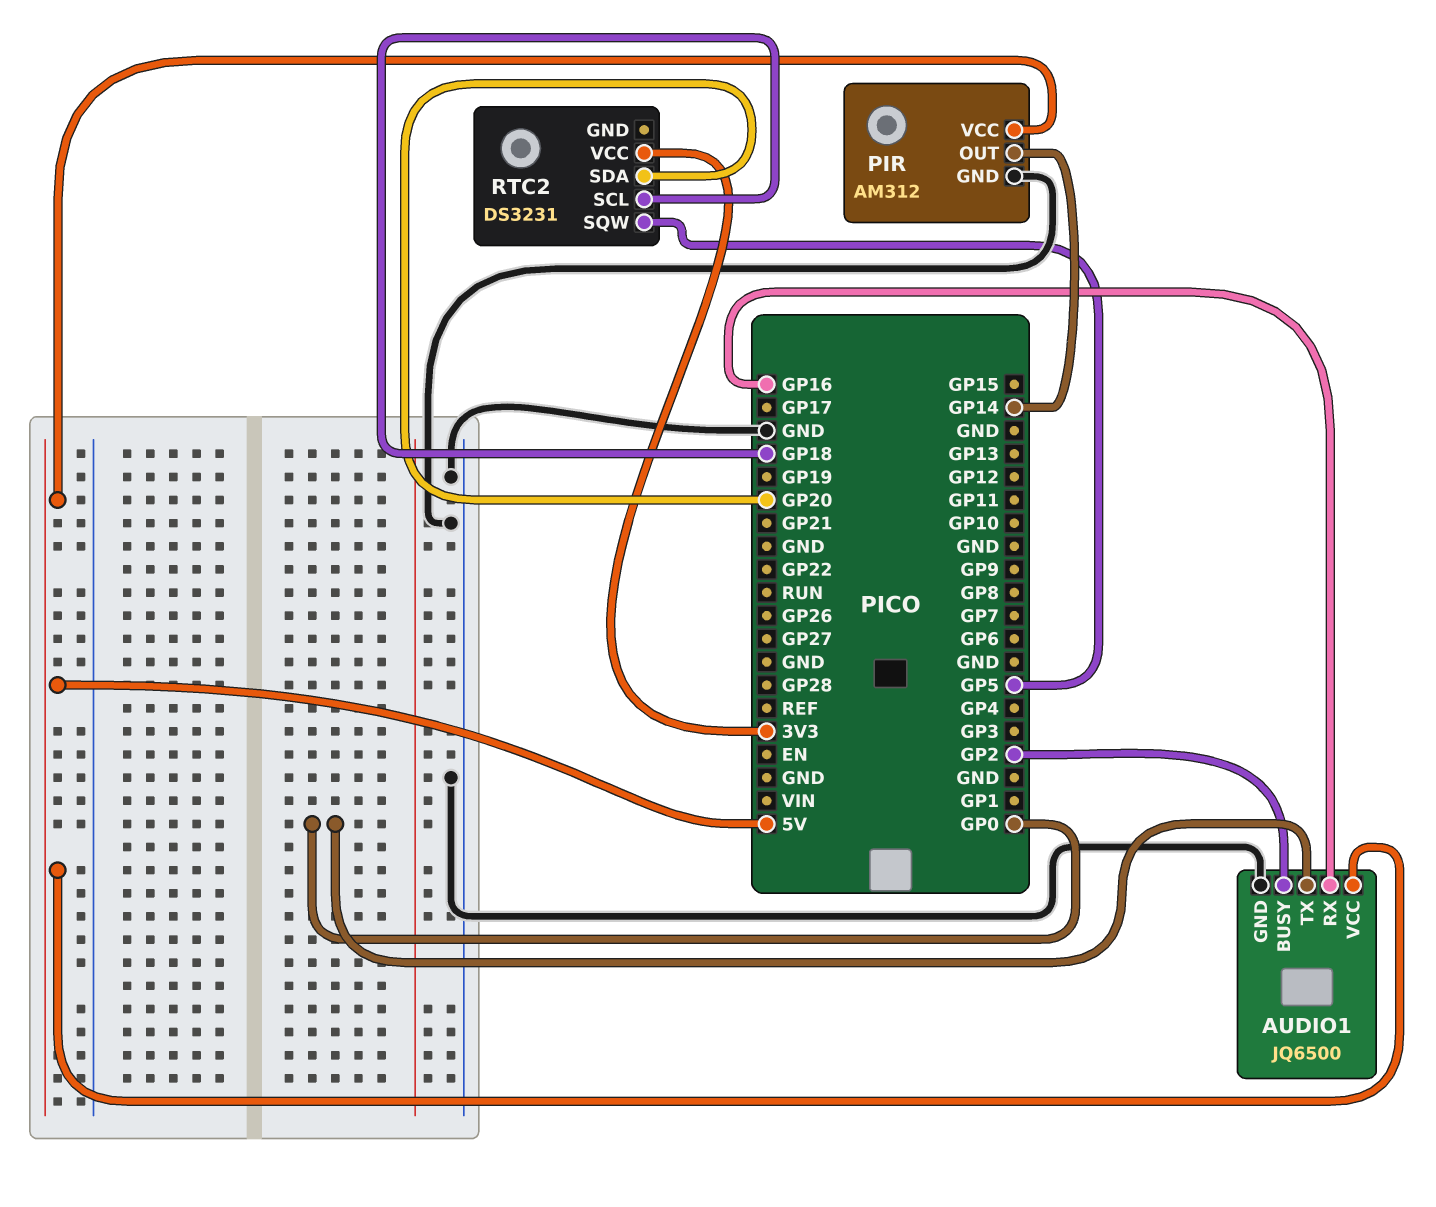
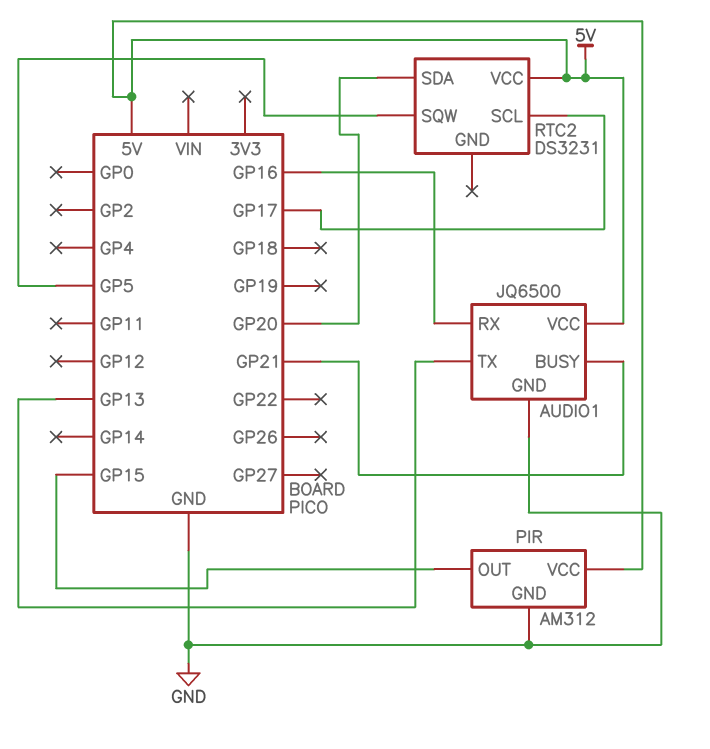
AUDIO1 pin BUSY: GP2 -> GP21
AUDIO1 pin TX: GP0 -> GP13
PIR pin OUT: GP14 -> GP15
RTC2 pin SCL: GP18 -> GP17
RTC2 pin VCC: 3V3 -> 5V

